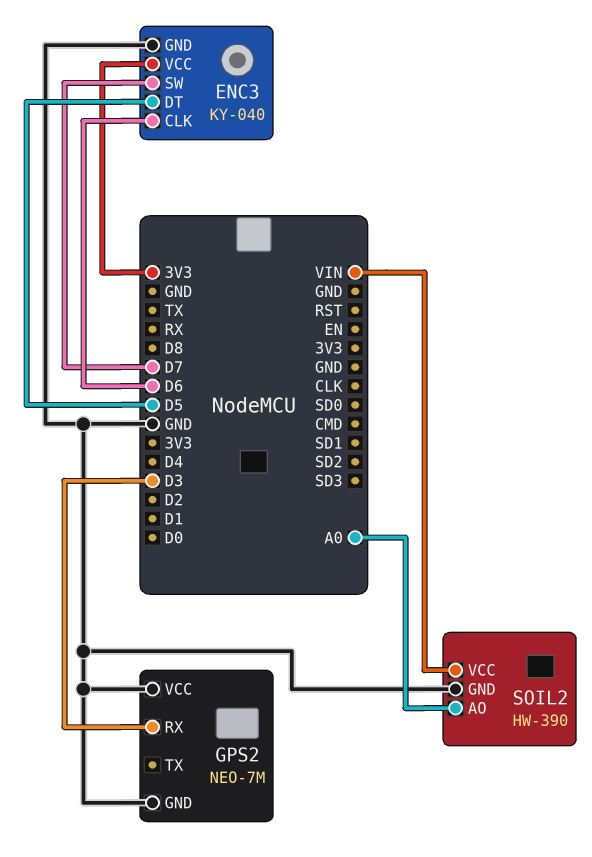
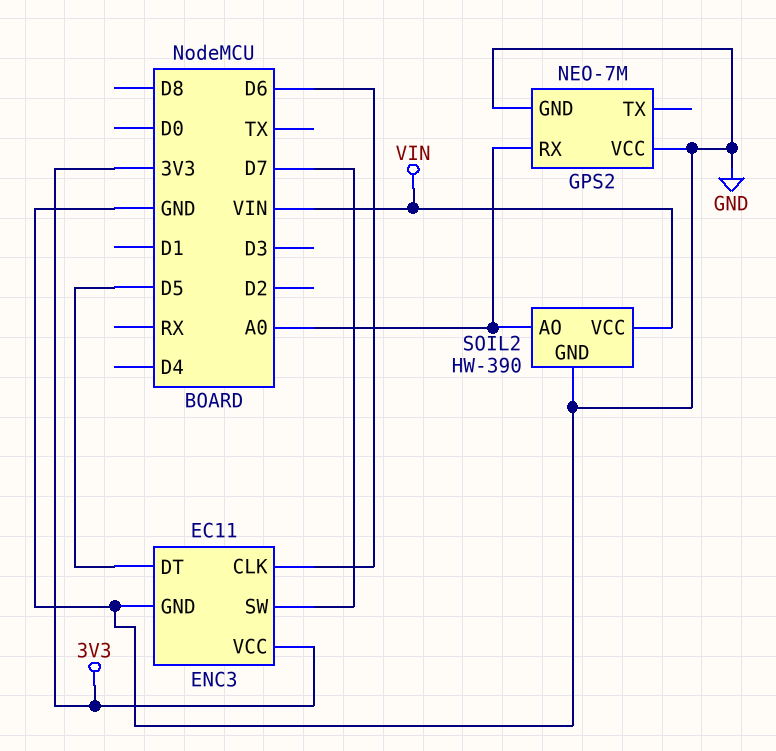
ENC3: KY-040 -> EC11
GPS2 pin RX: D3 -> A0

